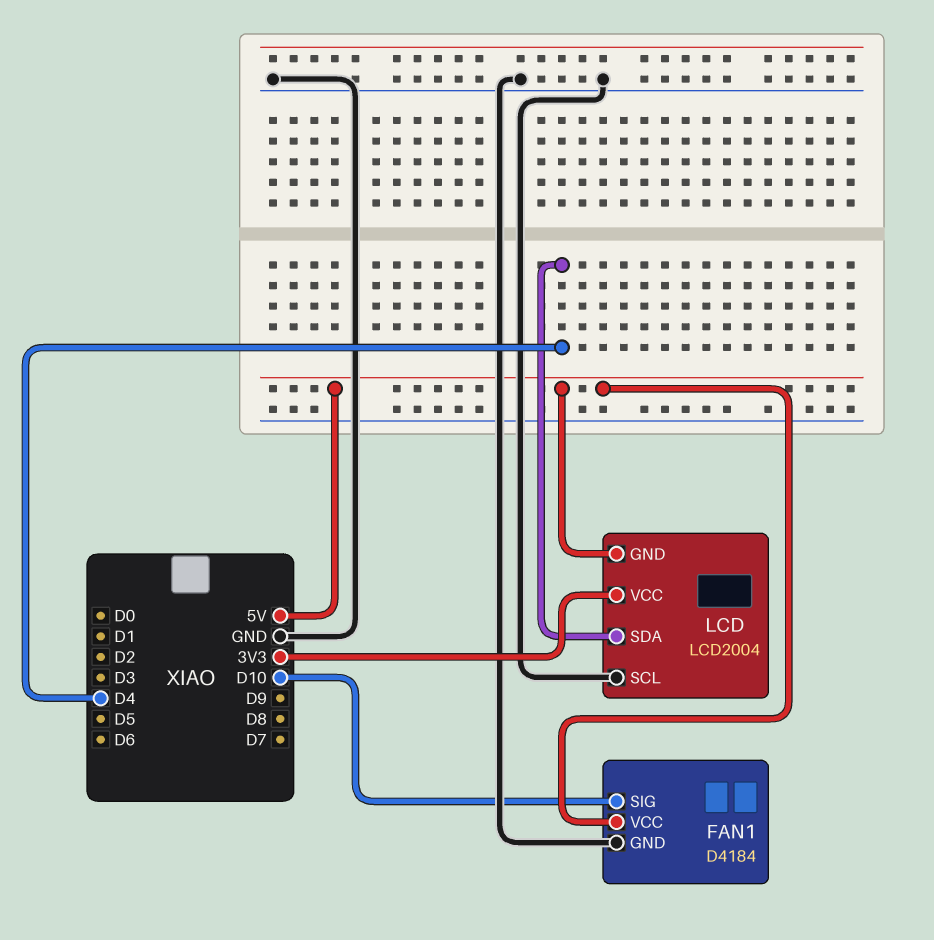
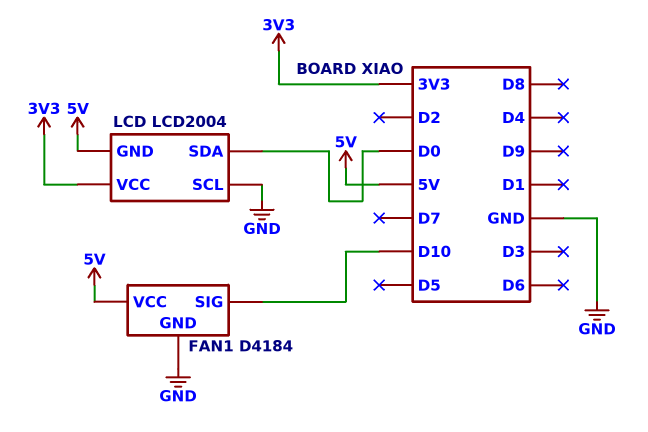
LCD pin SDA: D4 -> D0

